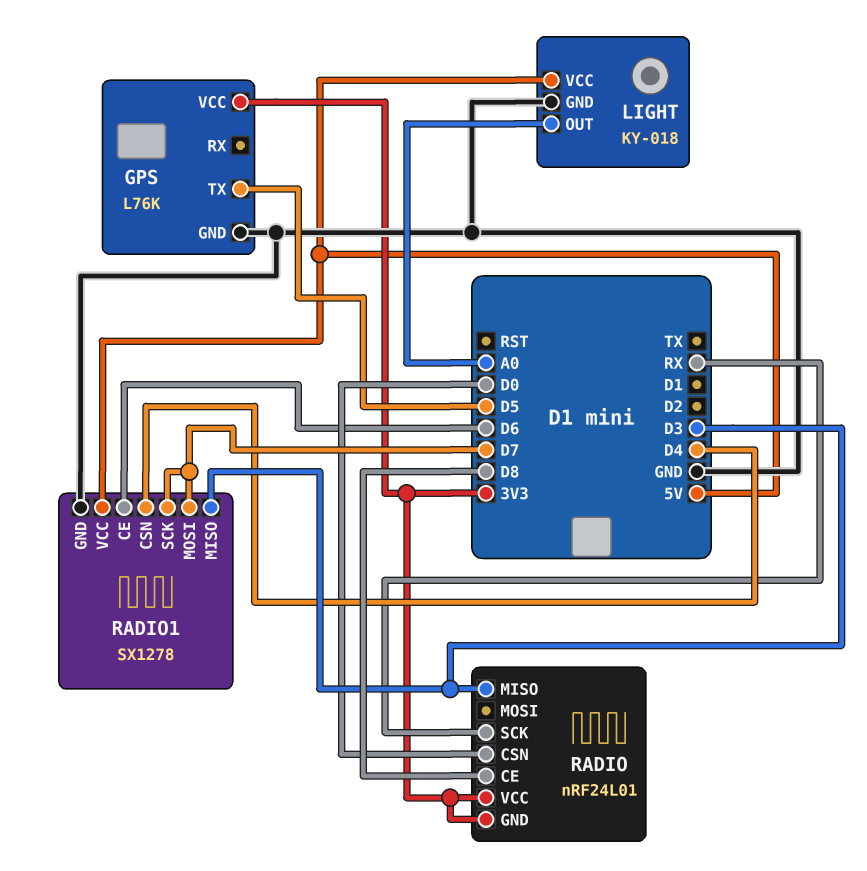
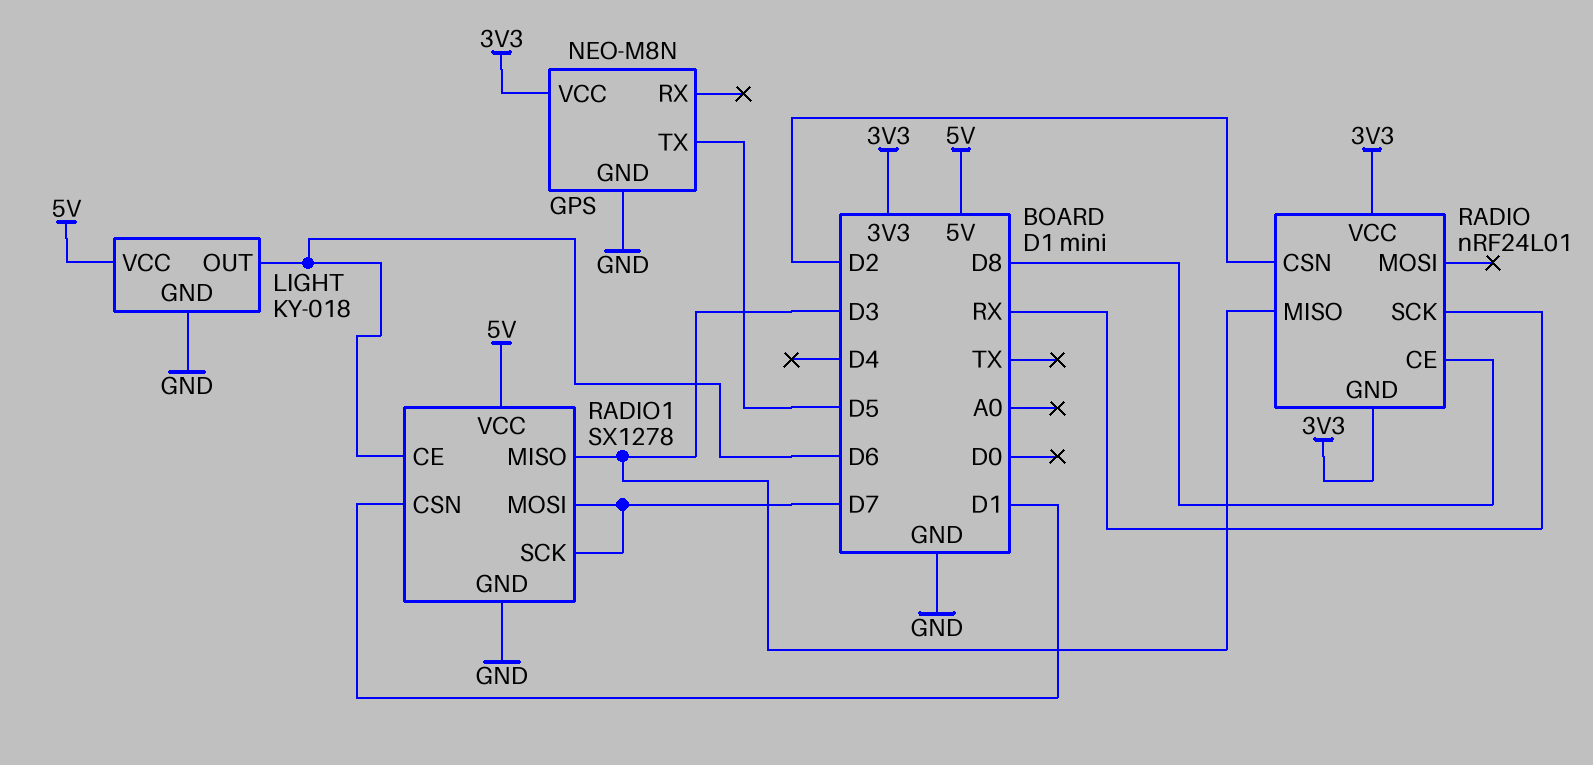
GPS: L76K -> NEO-M8N
LIGHT pin OUT: A0 -> D6
RADIO pin CSN: D0 -> D2
RADIO1 pin CSN: D4 -> D1

